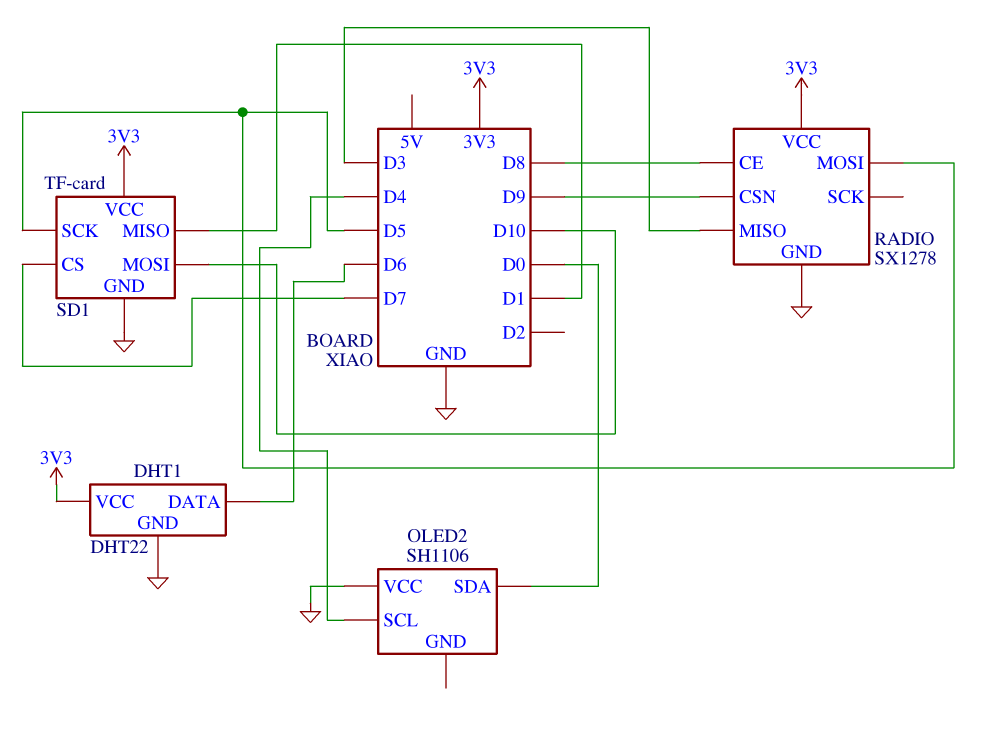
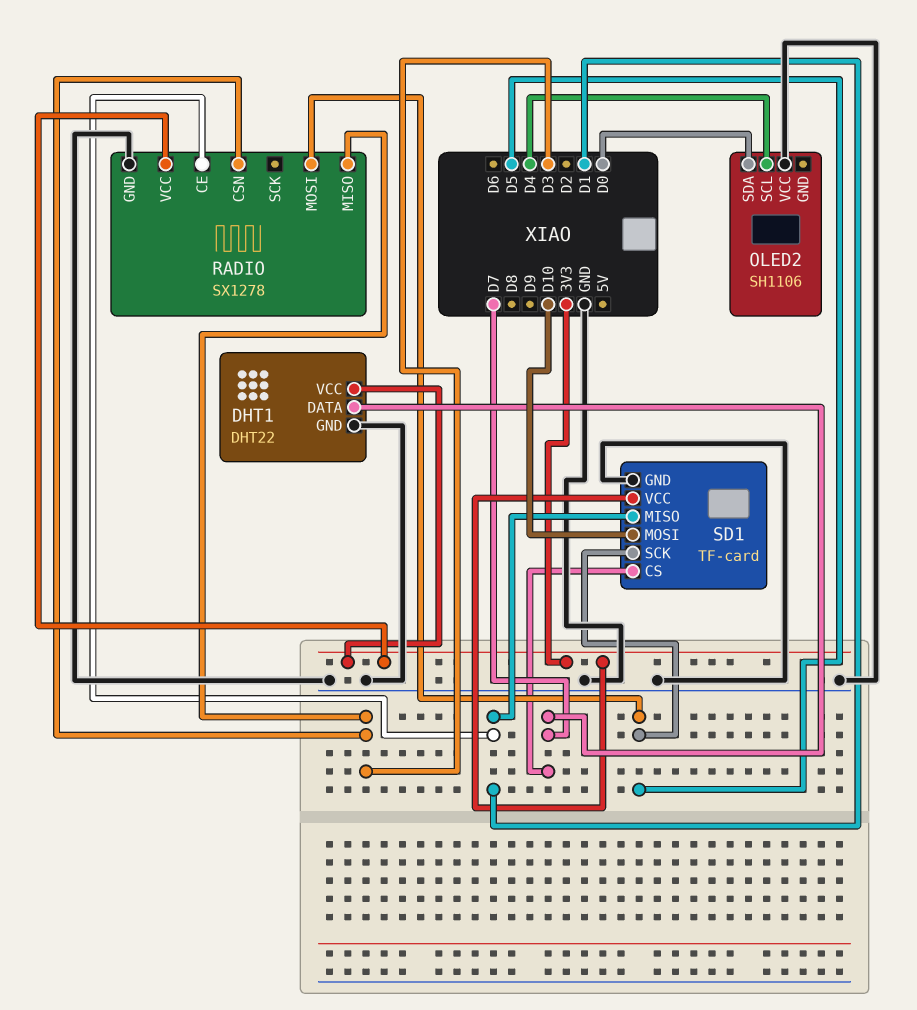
DHT1 pin DATA: D6 -> D7
RADIO pin CE: D8 -> D1
RADIO pin CSN: D9 -> D3

